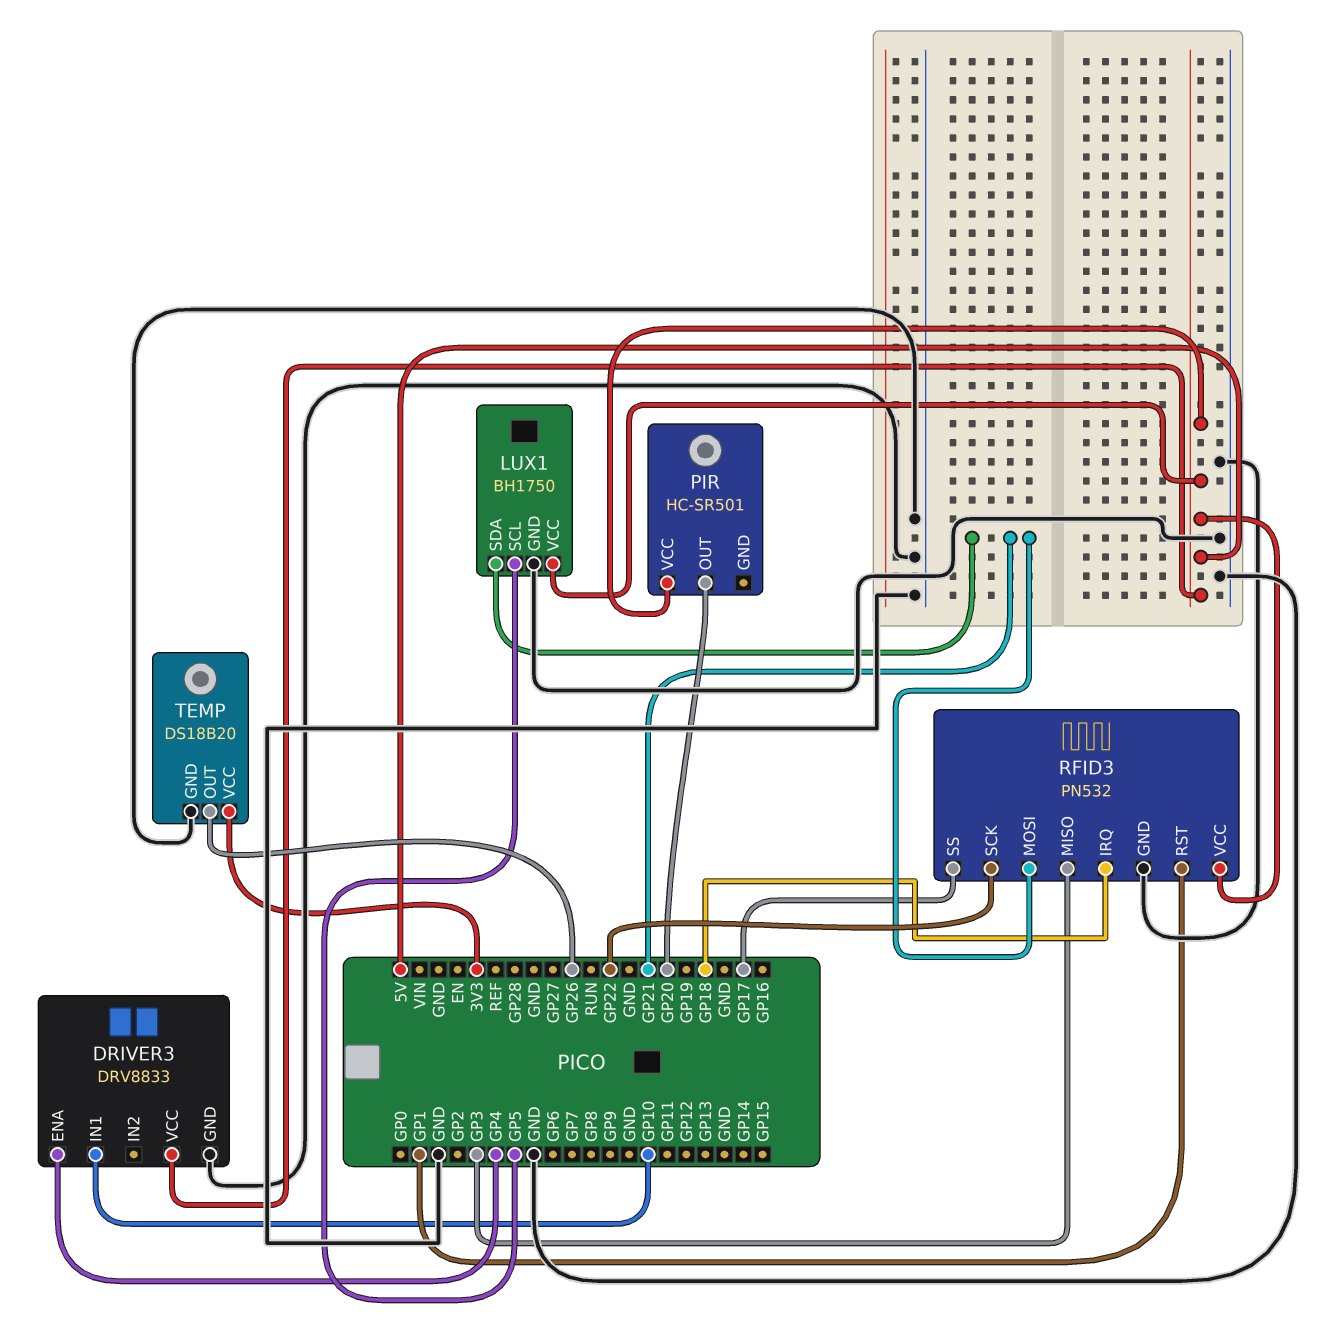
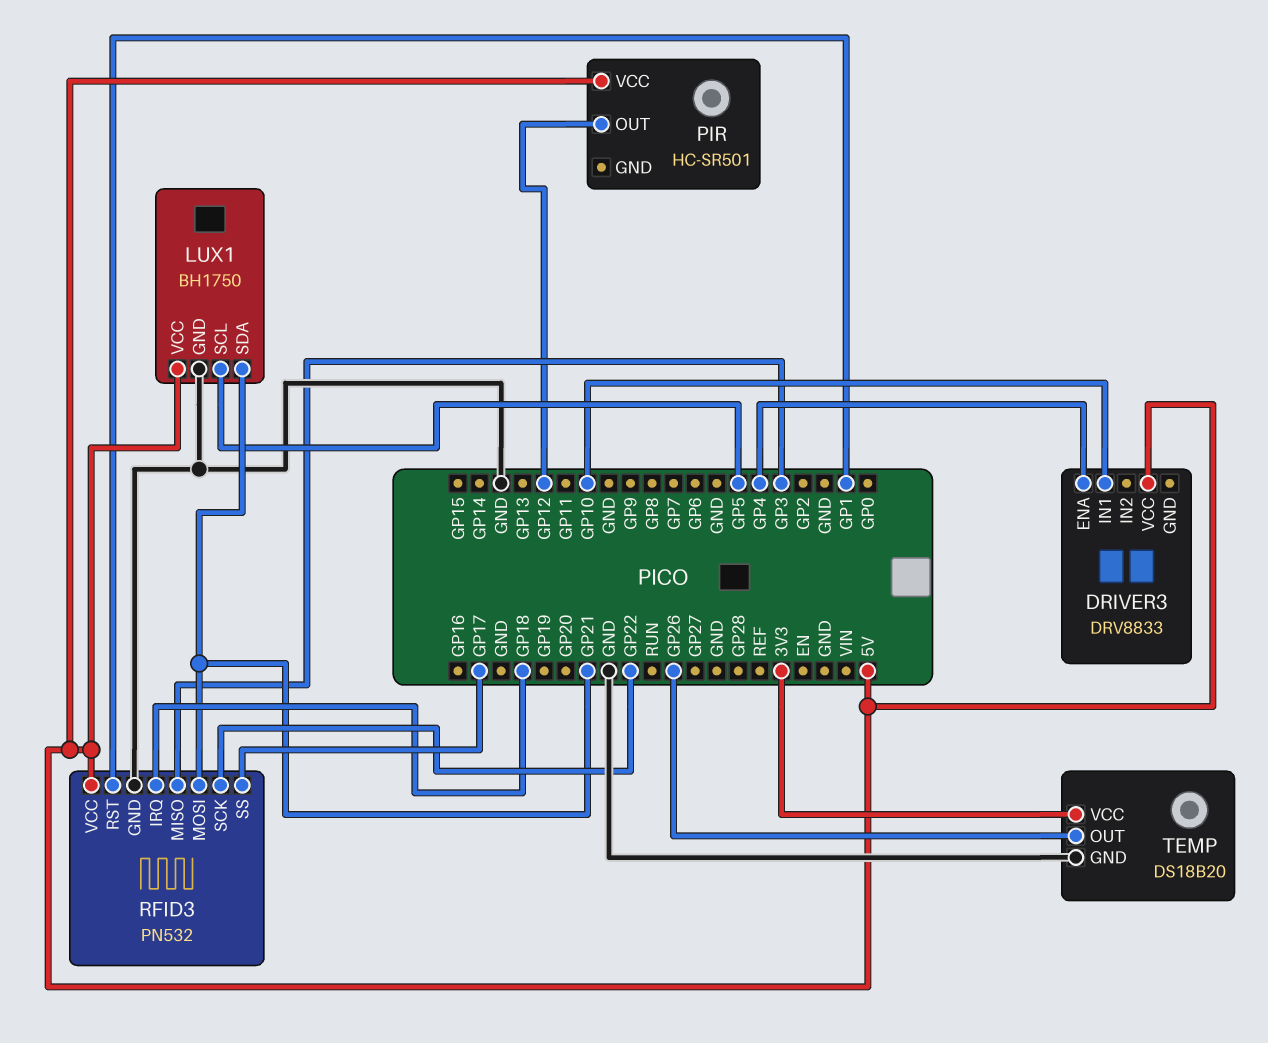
DRIVER3 pin GND: GND -> none
PIR pin OUT: GP20 -> GP12

